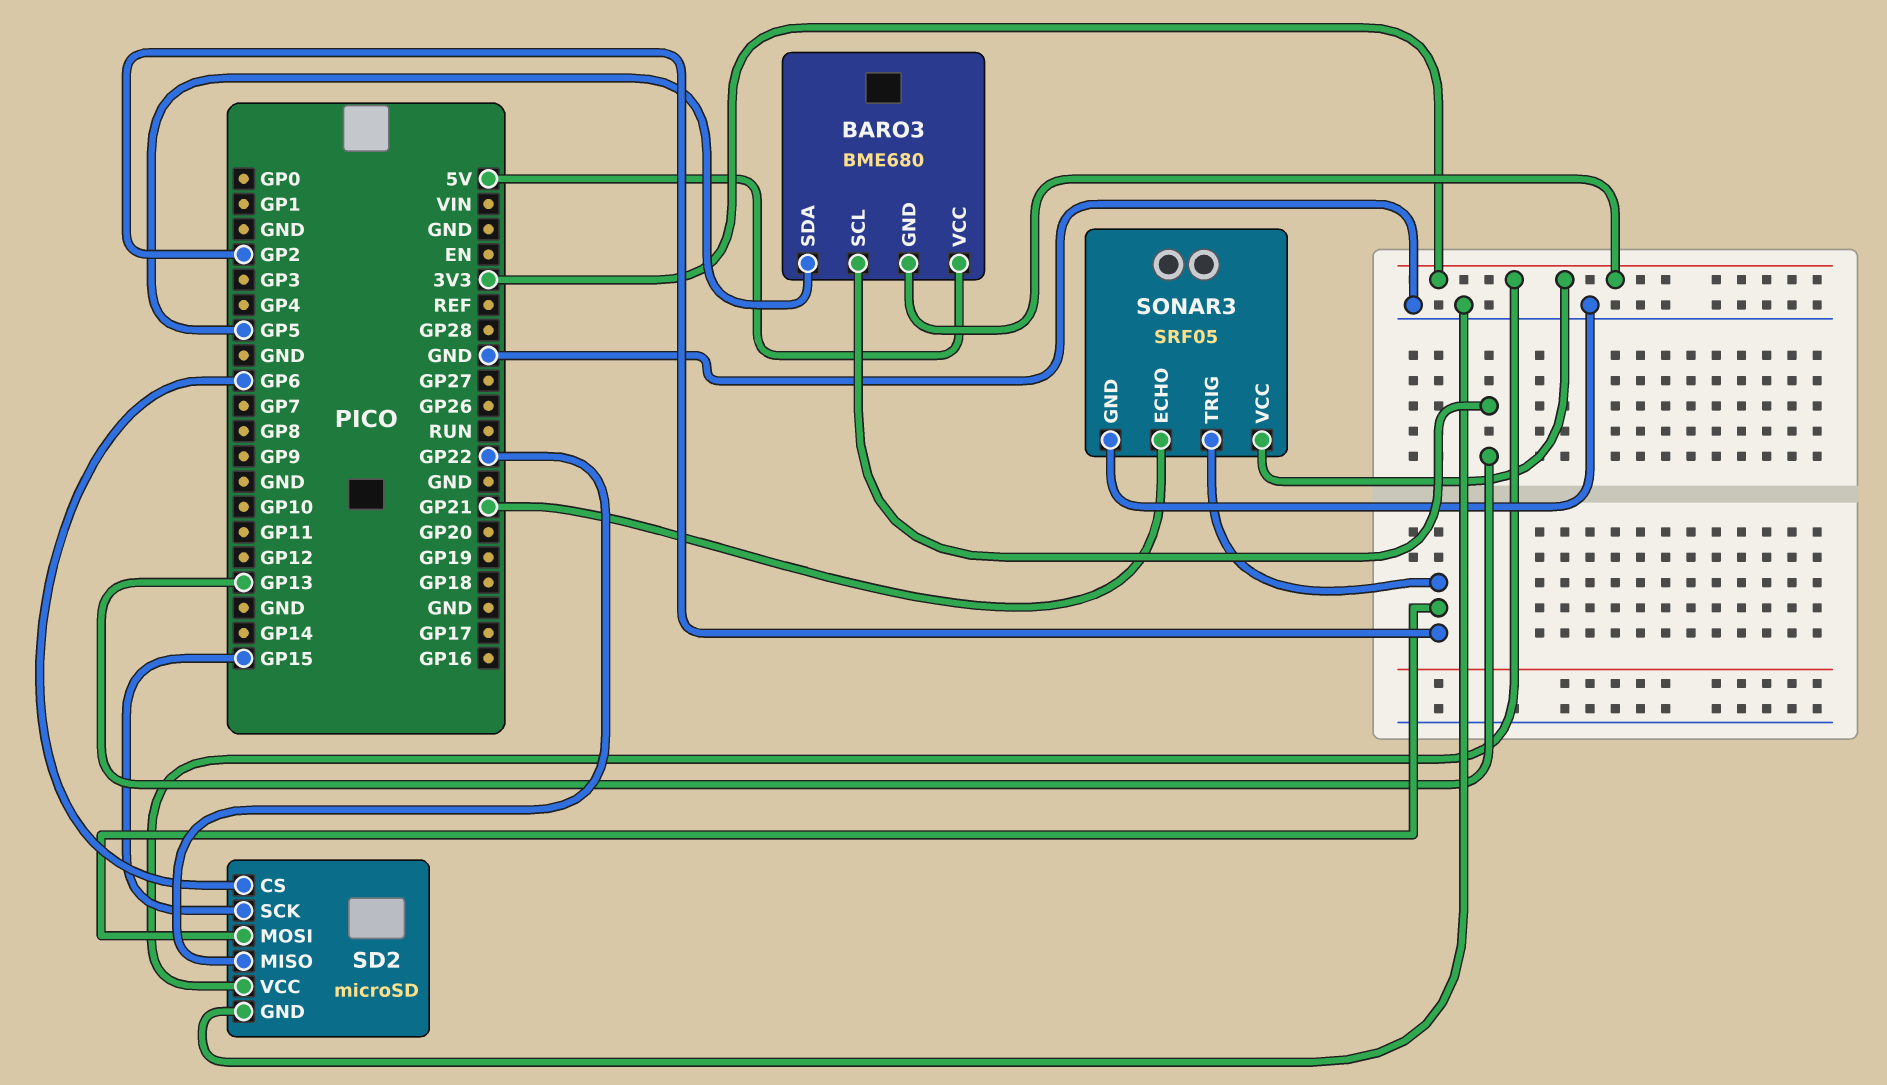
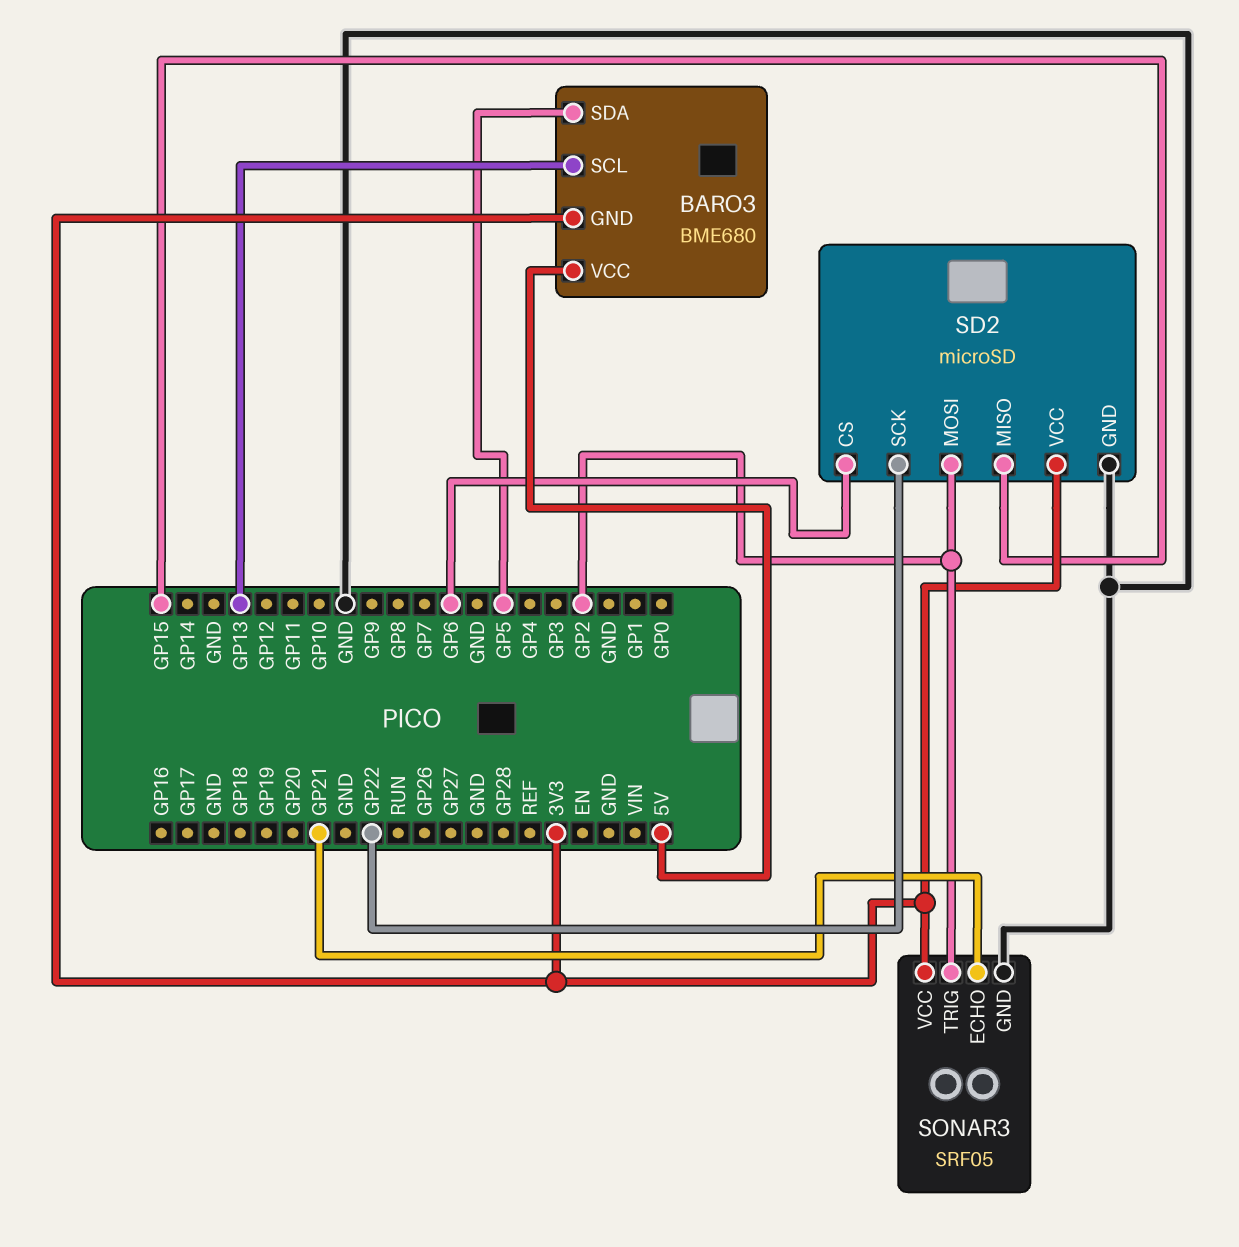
SD2 pin MISO: GP22 -> GP15
SD2 pin SCK: GP15 -> GP22

